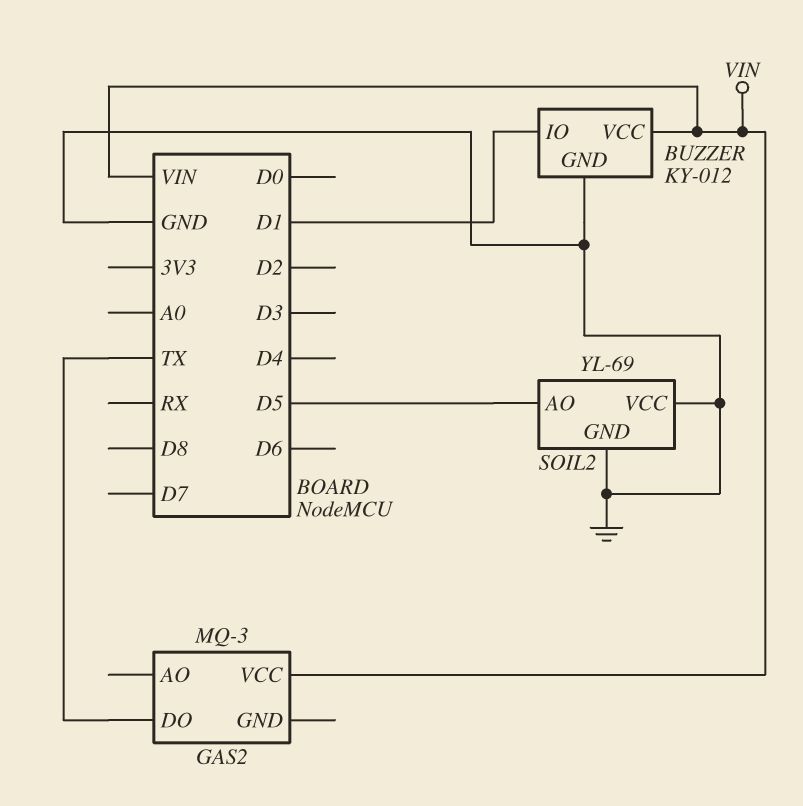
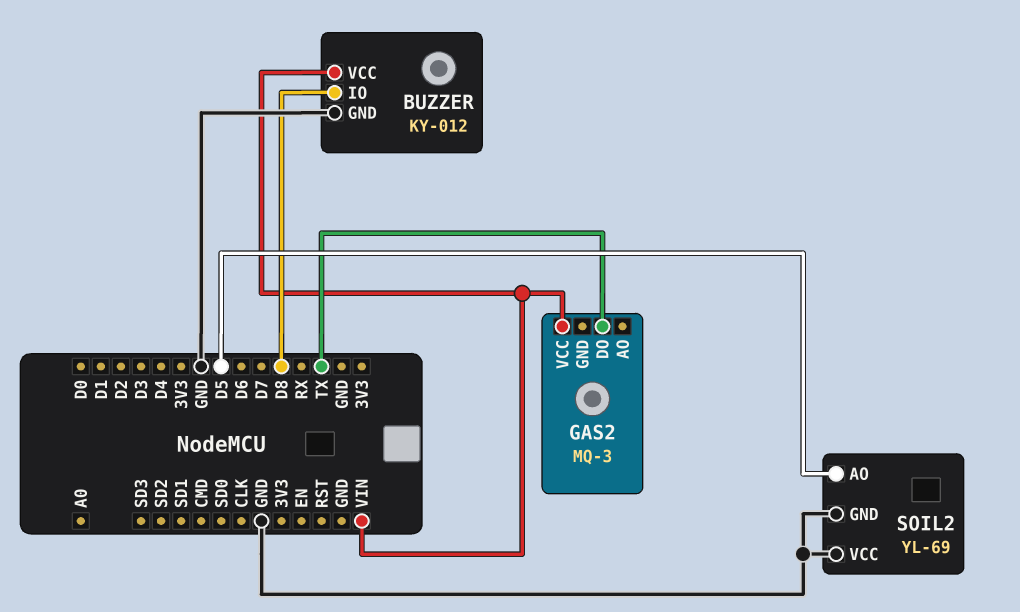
BUZZER pin IO: D1 -> D8

